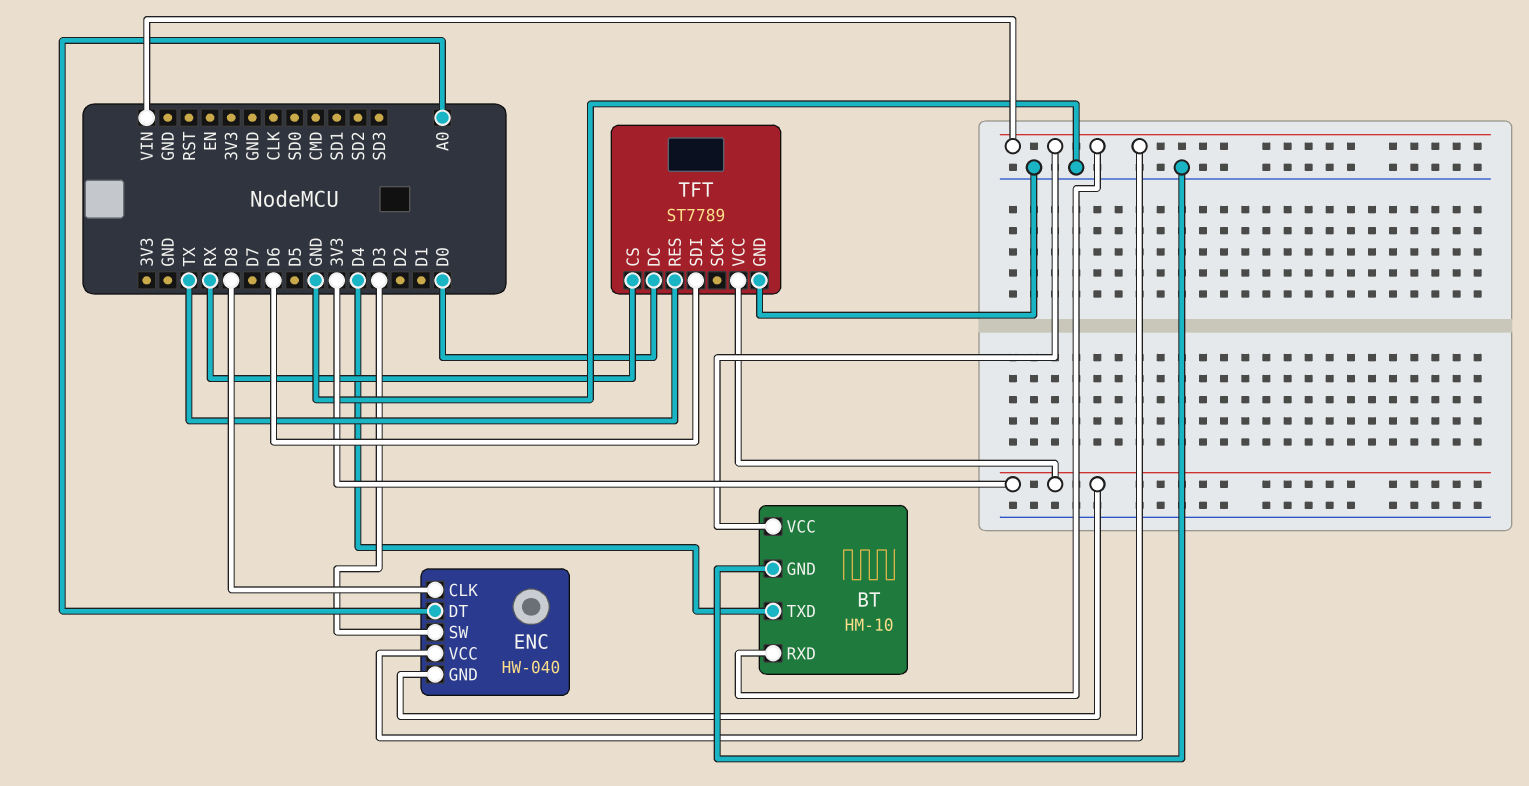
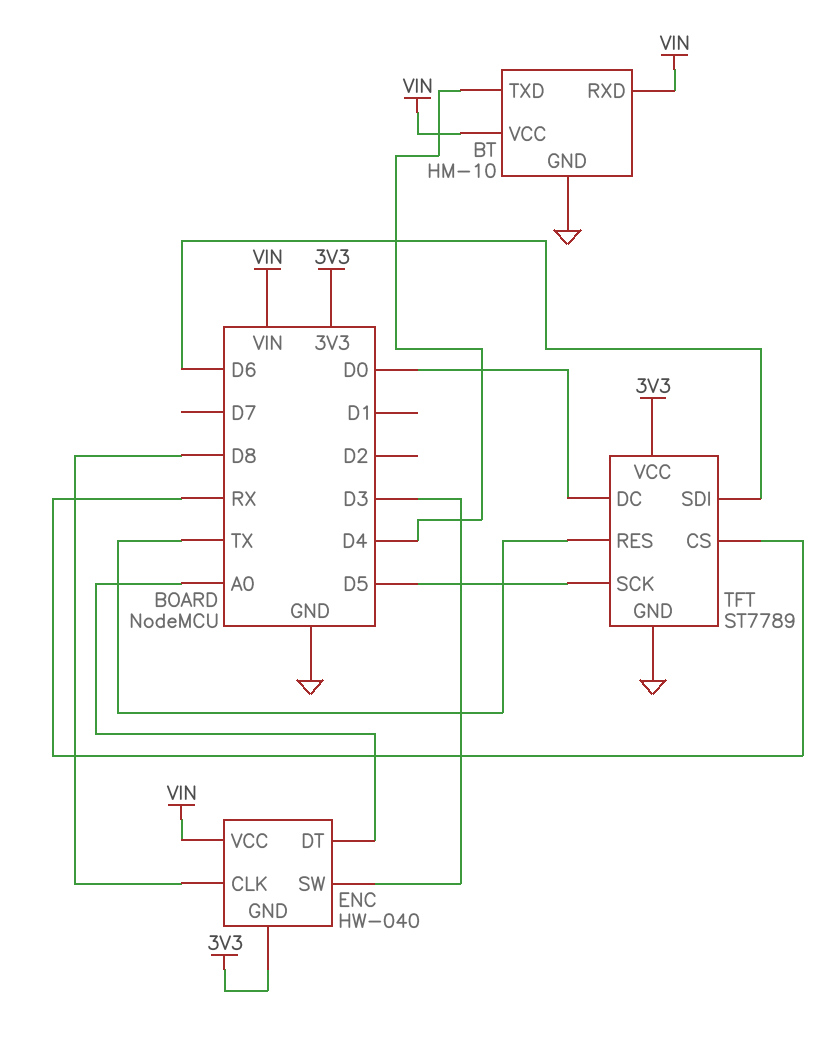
TFT pin SCK: none -> D5

